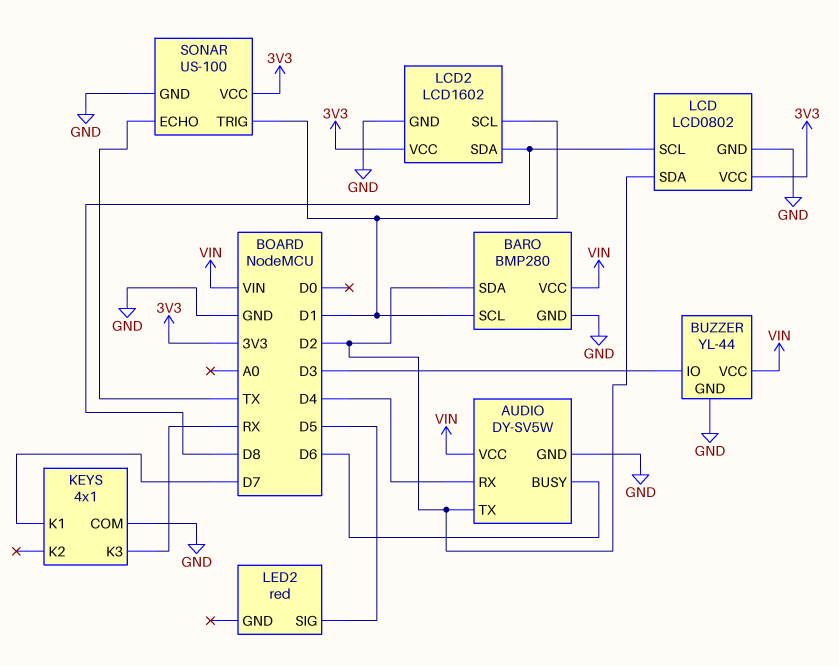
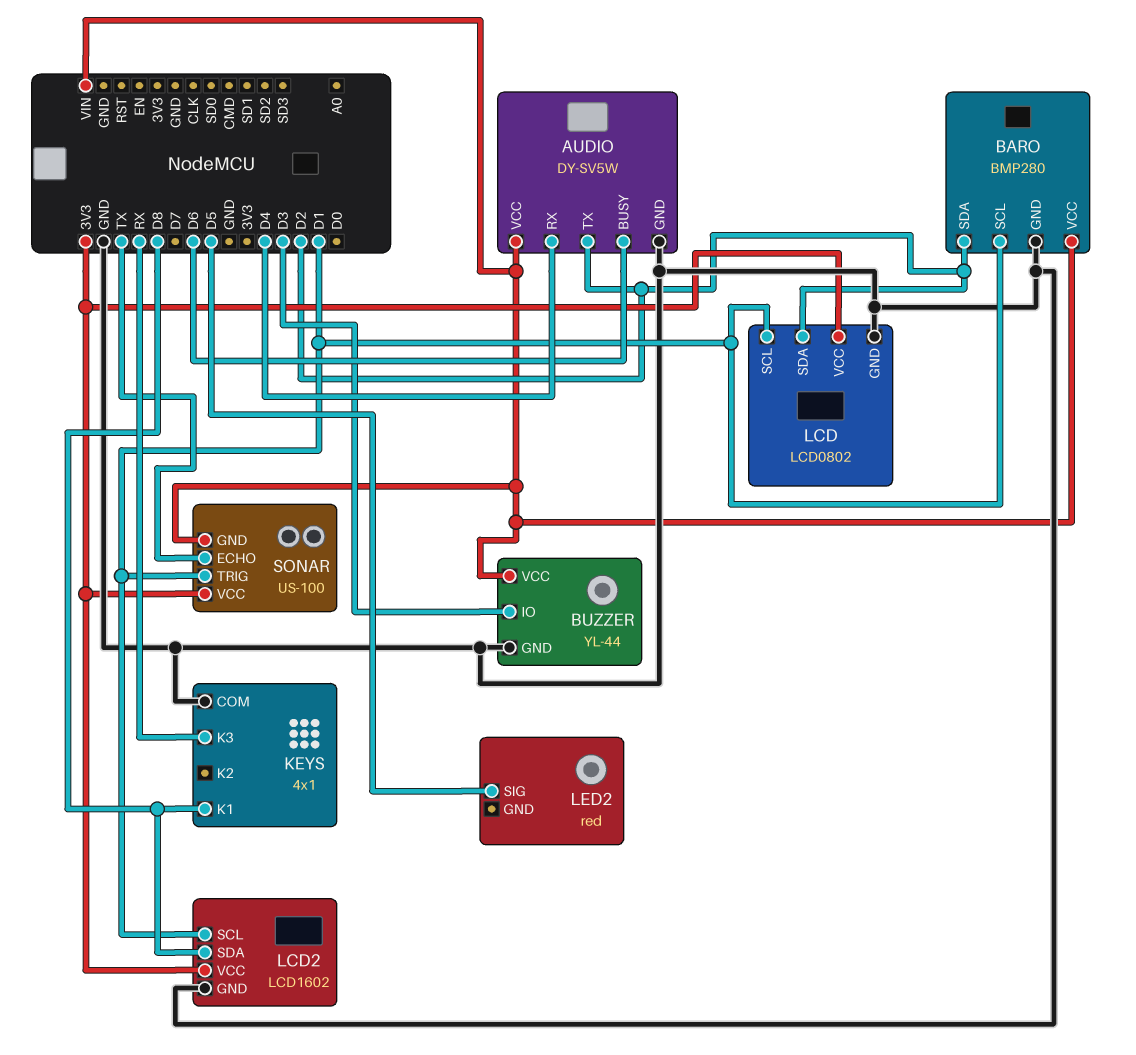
KEYS pin K1: D7 -> D8
LCD pin SCL: D8 -> D1
SONAR pin GND: GND -> VIN

